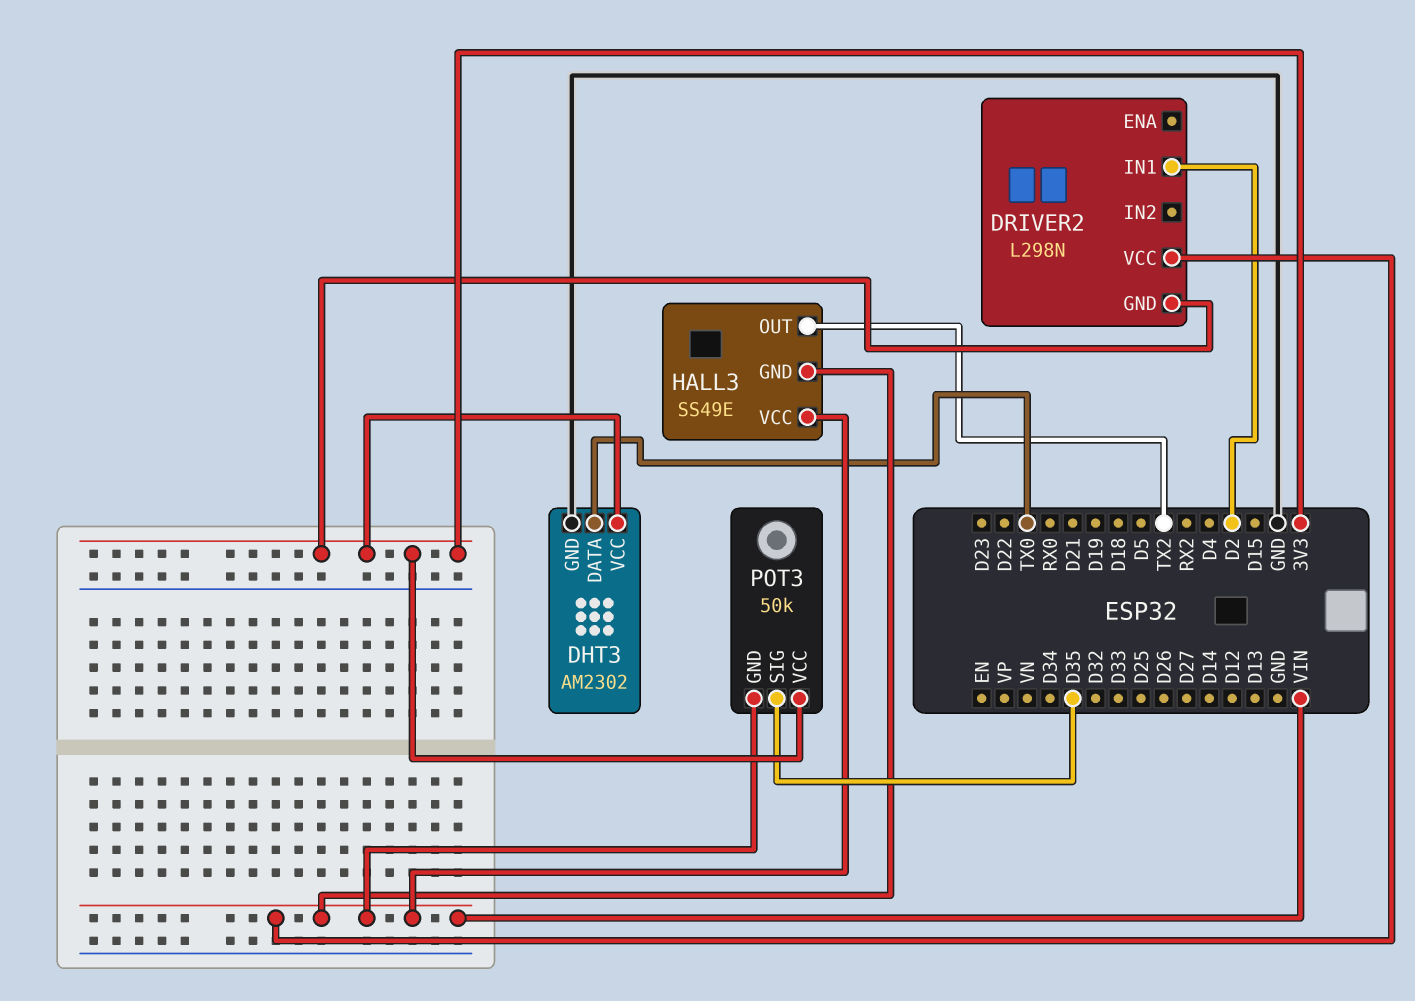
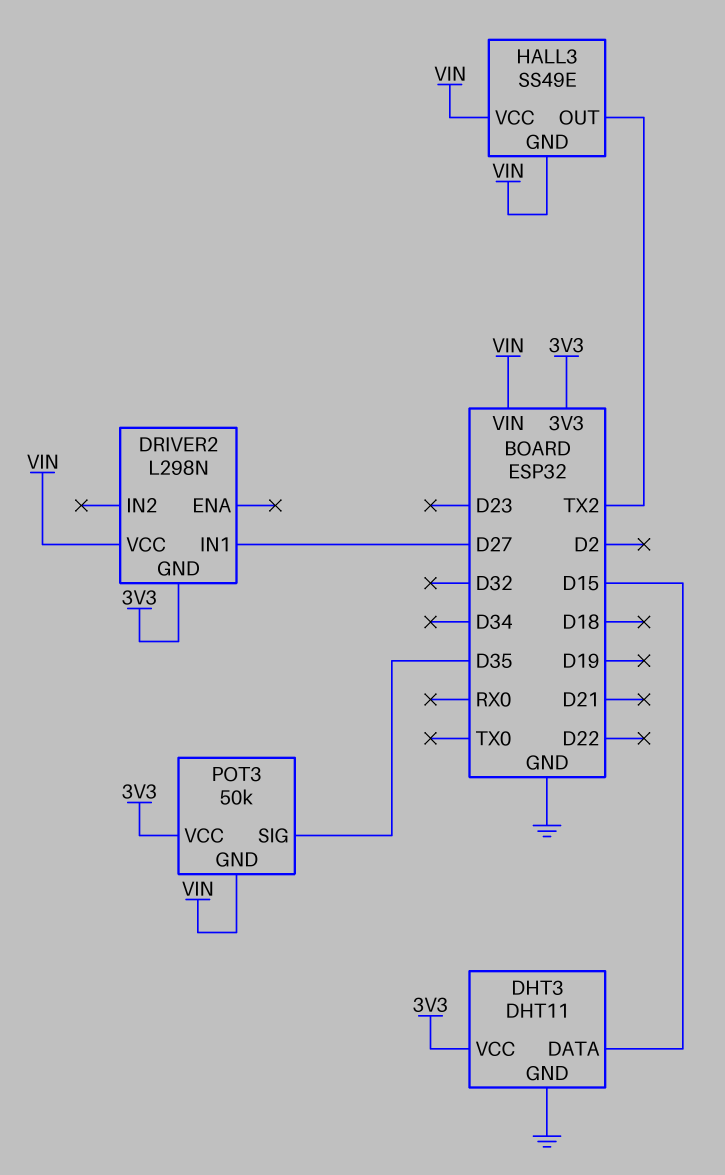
DHT3: AM2302 -> DHT11
DHT3 pin DATA: TX0 -> D15
DRIVER2 pin IN1: D2 -> D27

